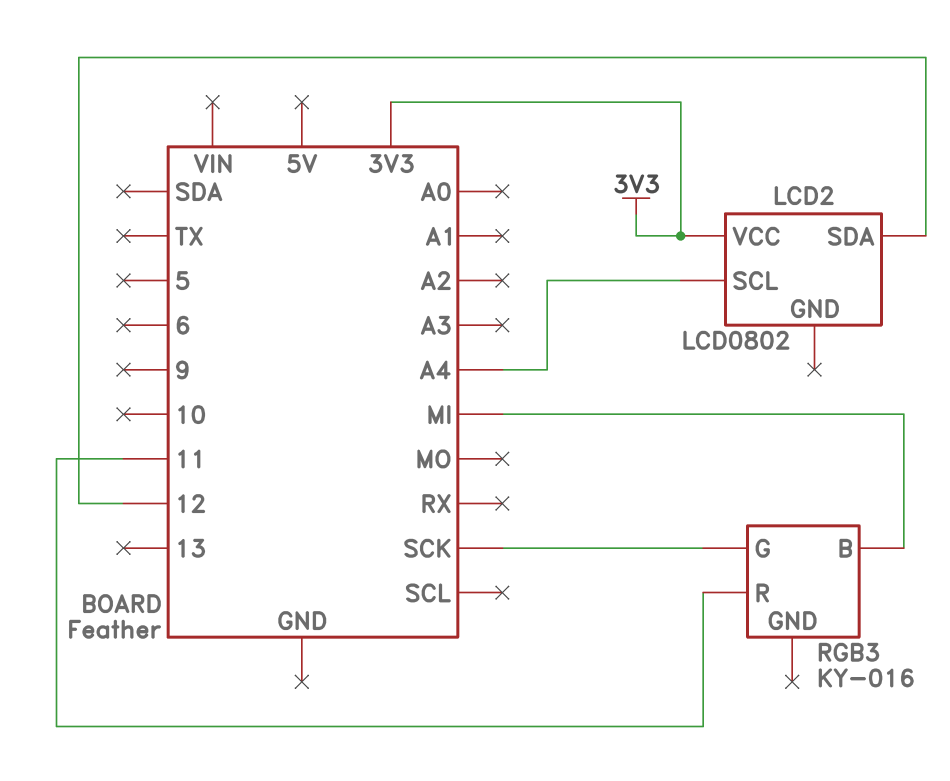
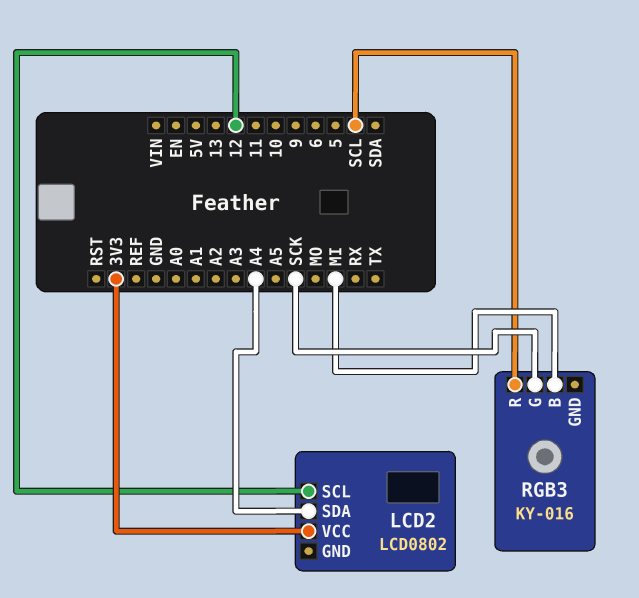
LCD2 pin SCL: A4 -> 12
LCD2 pin SDA: 12 -> A4
RGB3 pin R: 11 -> SCL

